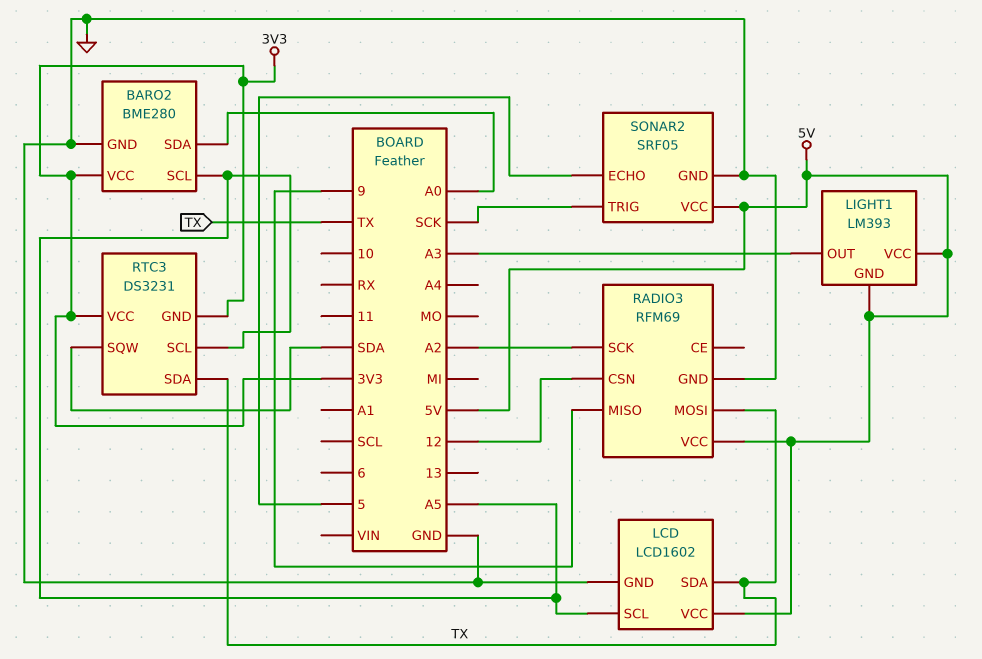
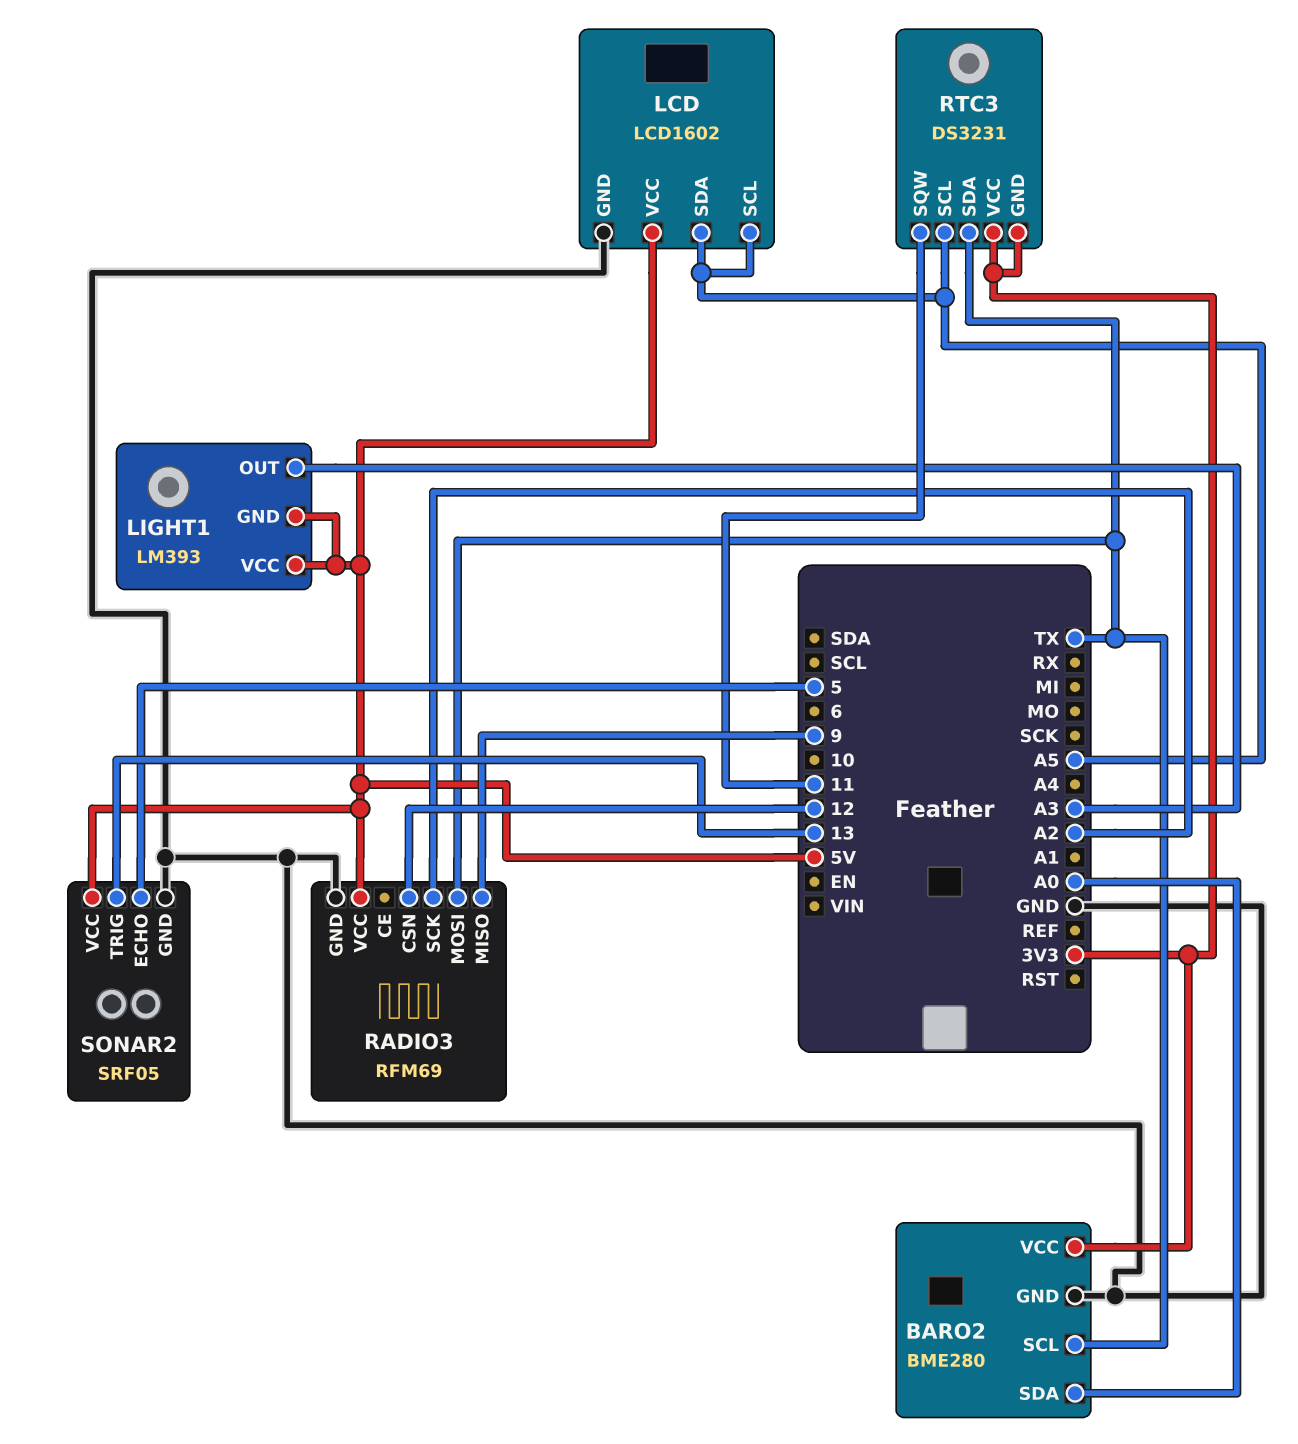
BARO2 pin SCL: A5 -> TX
LCD pin SDA: TX -> A5
RTC3 pin SQW: SDA -> 11
SONAR2 pin TRIG: SCK -> 13

